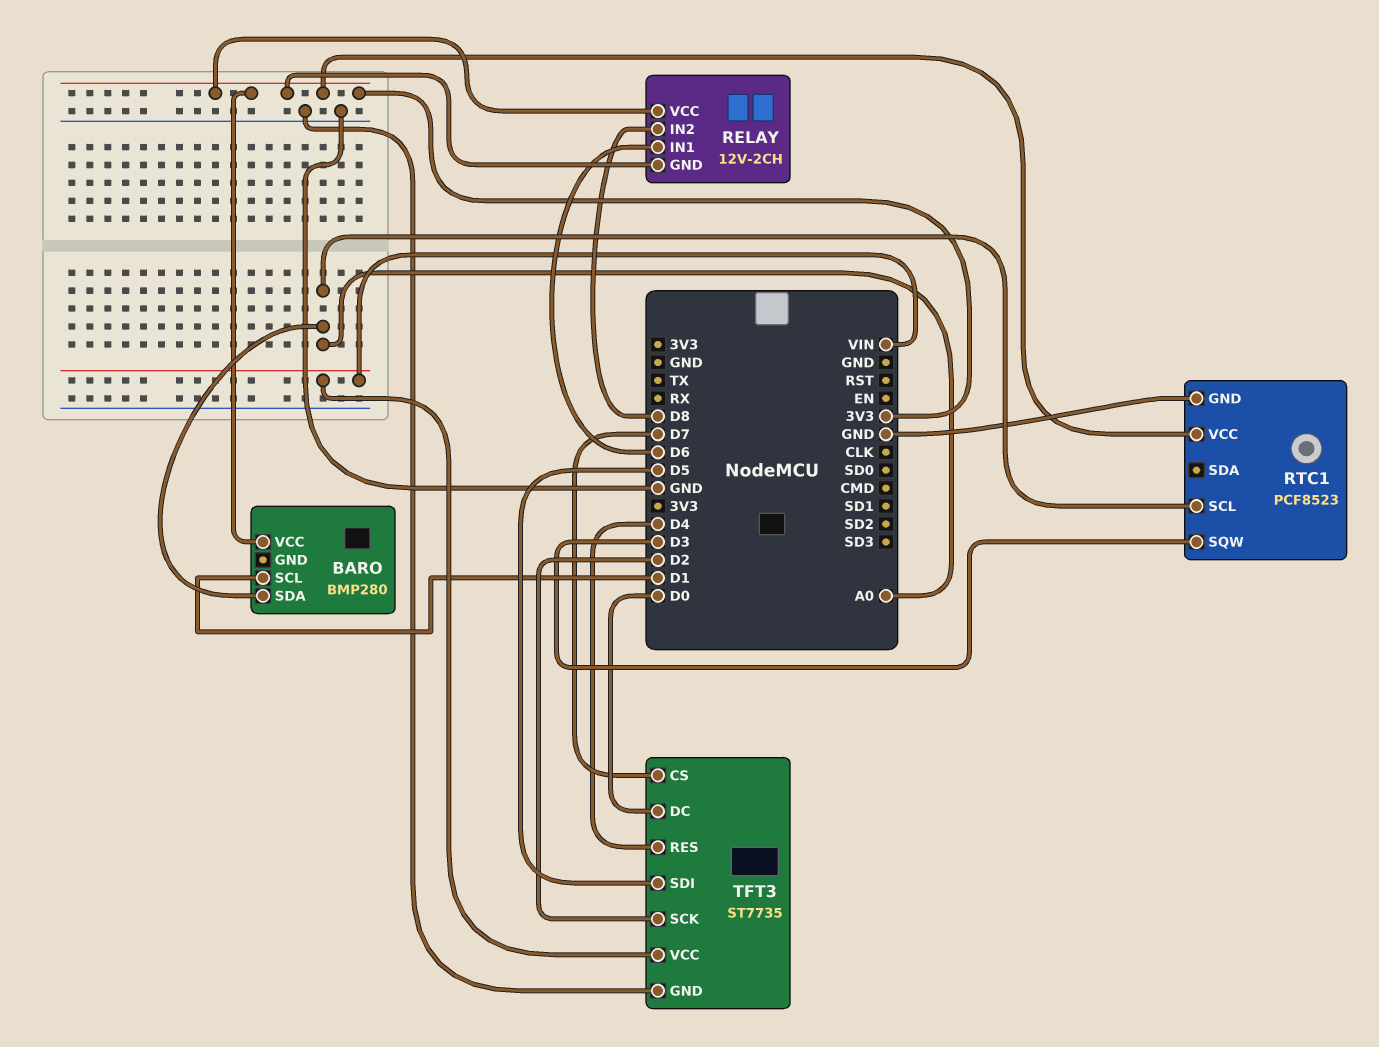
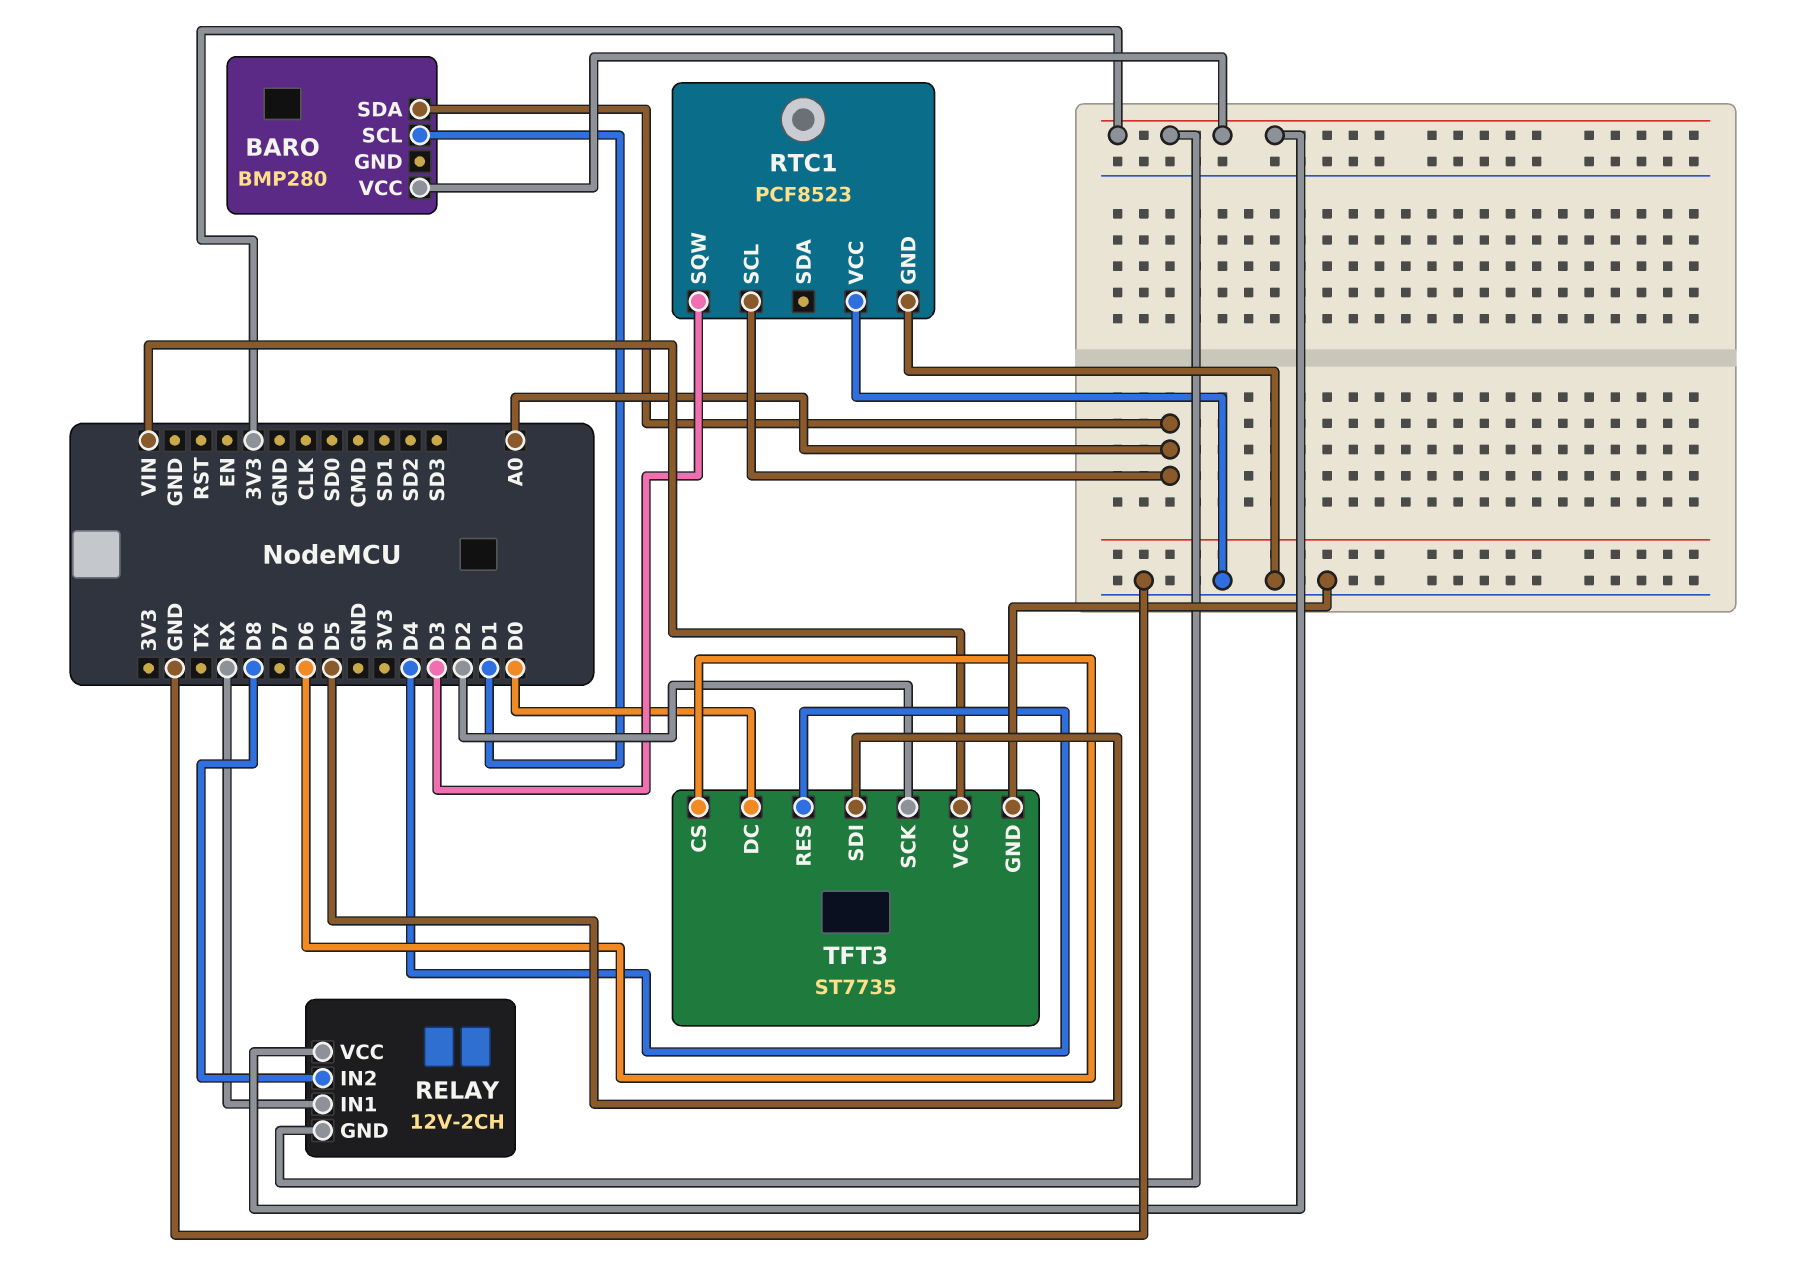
RELAY pin IN1: D6 -> RX
RTC1 pin VCC: 3V3 -> GND
TFT3 pin CS: D7 -> D6

